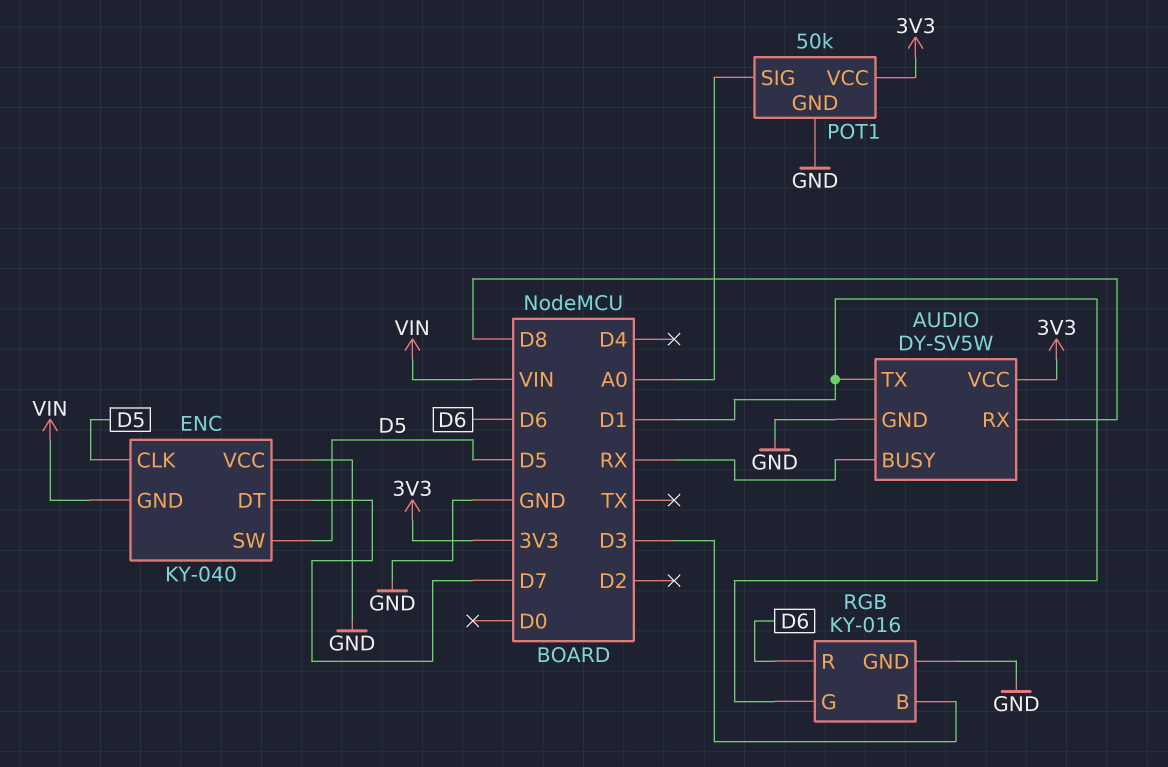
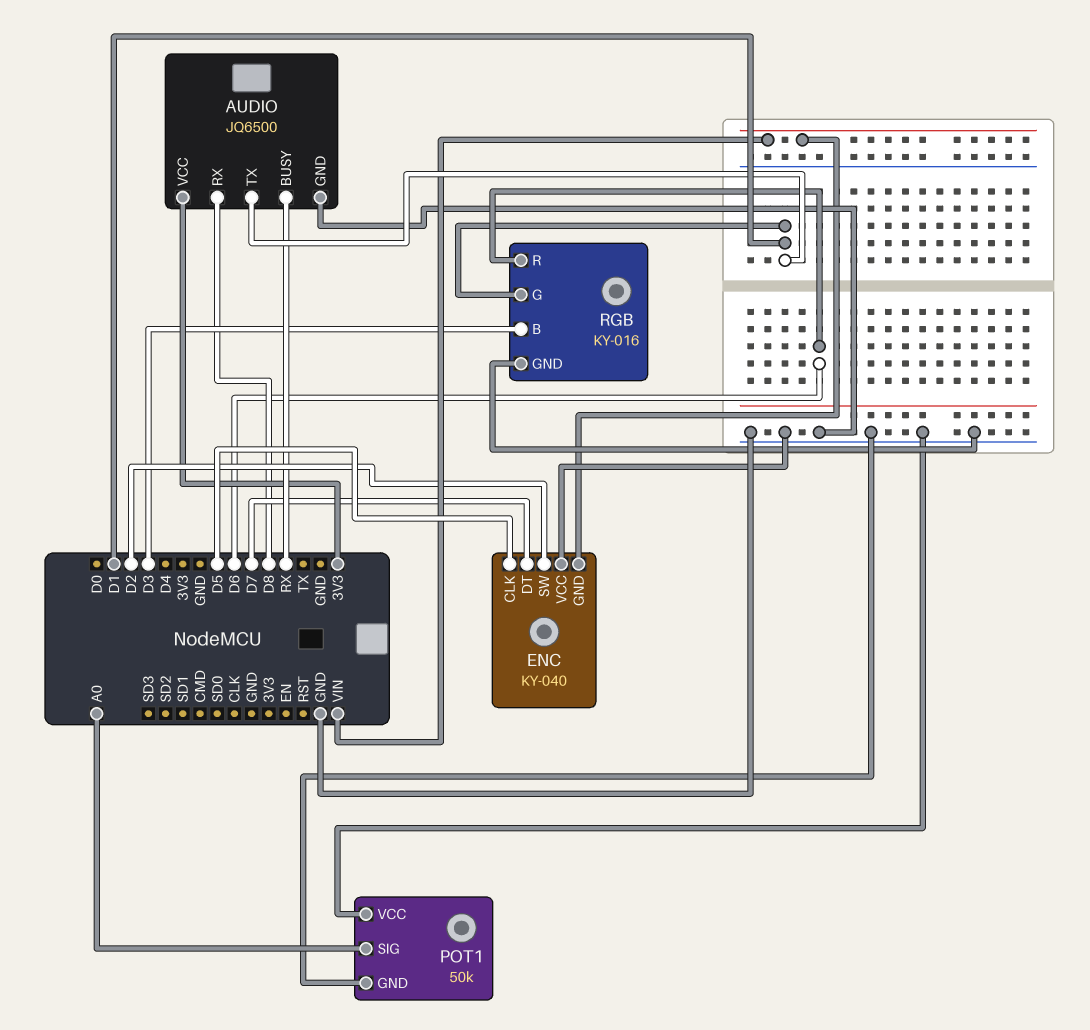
AUDIO: DY-SV5W -> JQ6500
ENC pin SW: D5 -> D2
POT1 pin VCC: 3V3 -> GND

